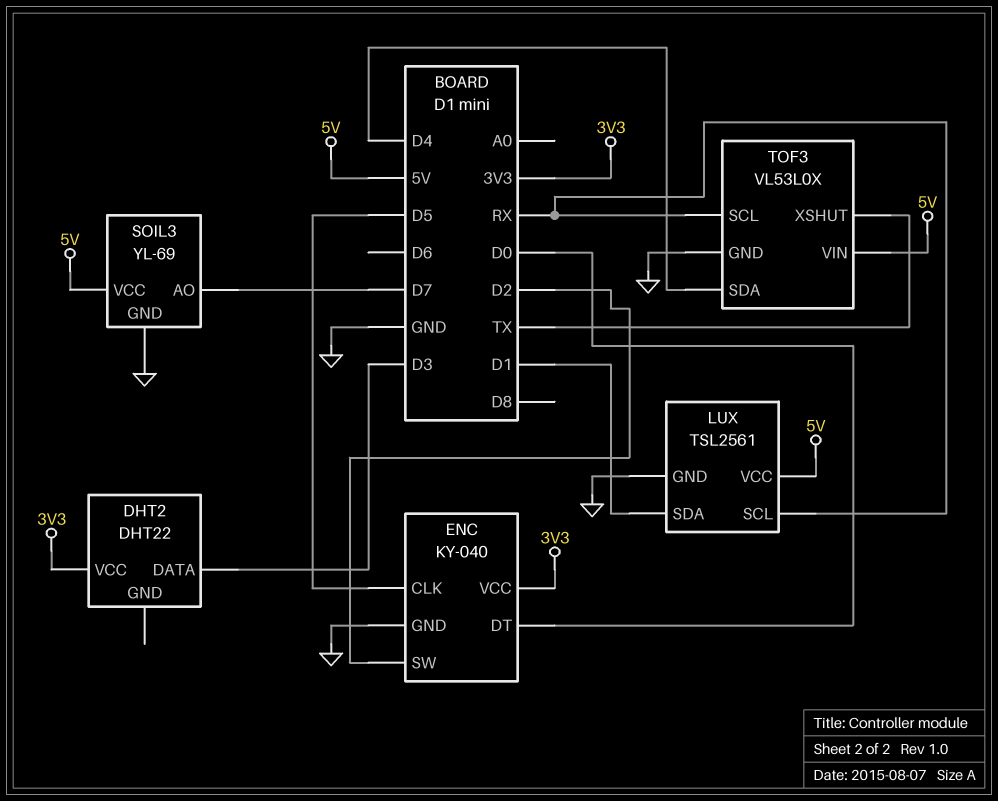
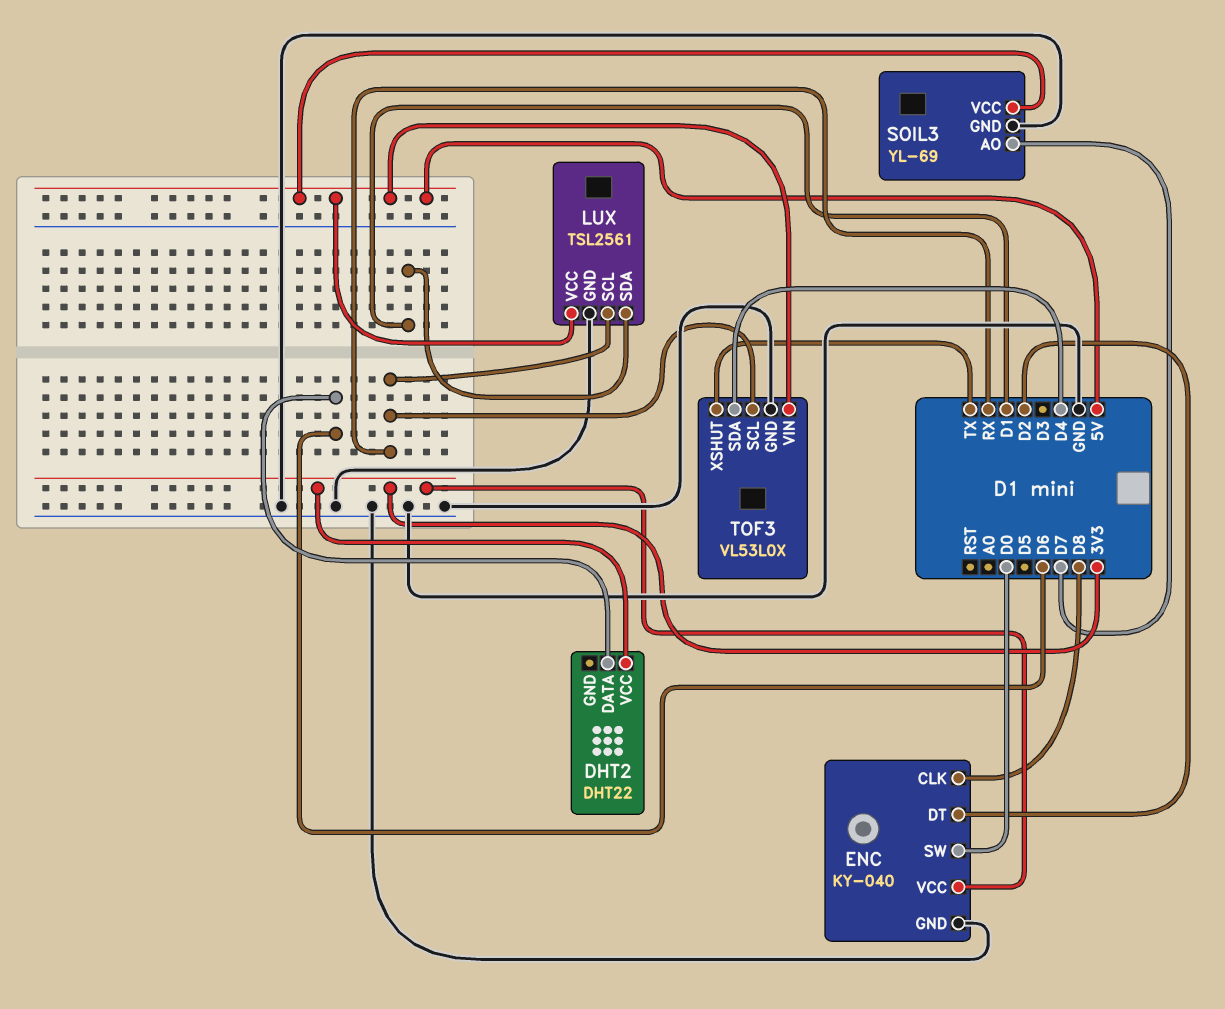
DHT2 pin DATA: D3 -> D6
ENC pin CLK: D5 -> D8
ENC pin DT: D0 -> D2
ENC pin SW: D2 -> D0

